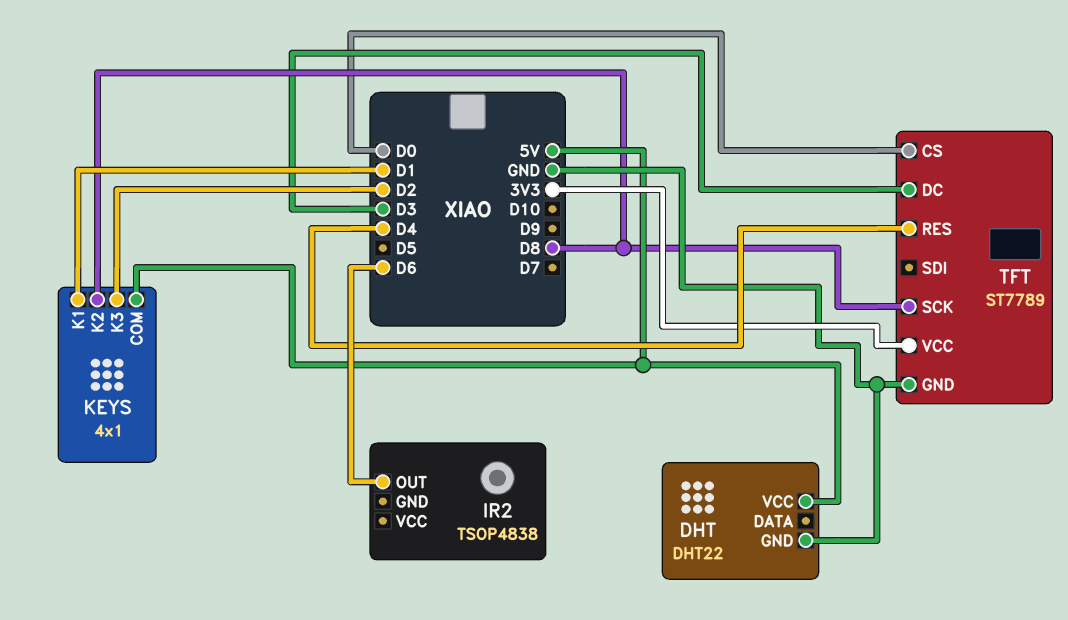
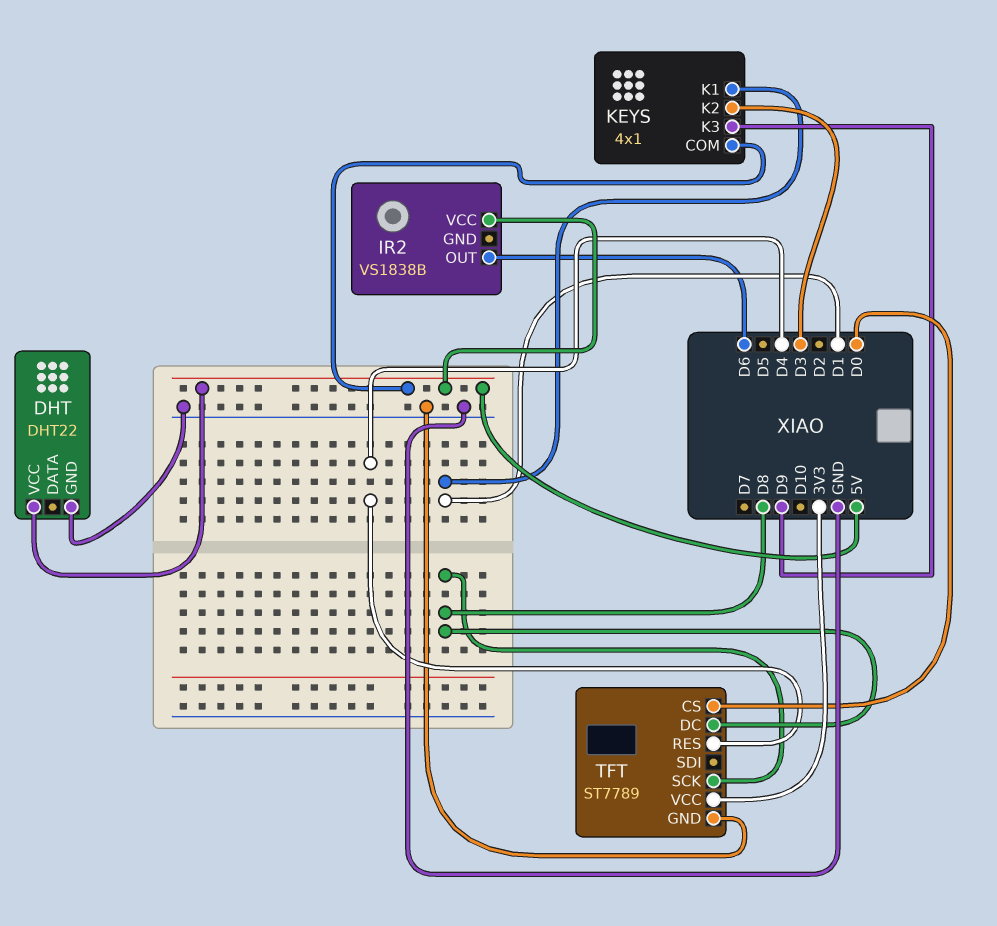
IR2: TSOP4838 -> VS1838B
IR2 pin VCC: none -> 5V
KEYS pin K2: D8 -> D3
KEYS pin K3: D2 -> D9
TFT pin DC: D3 -> D8

